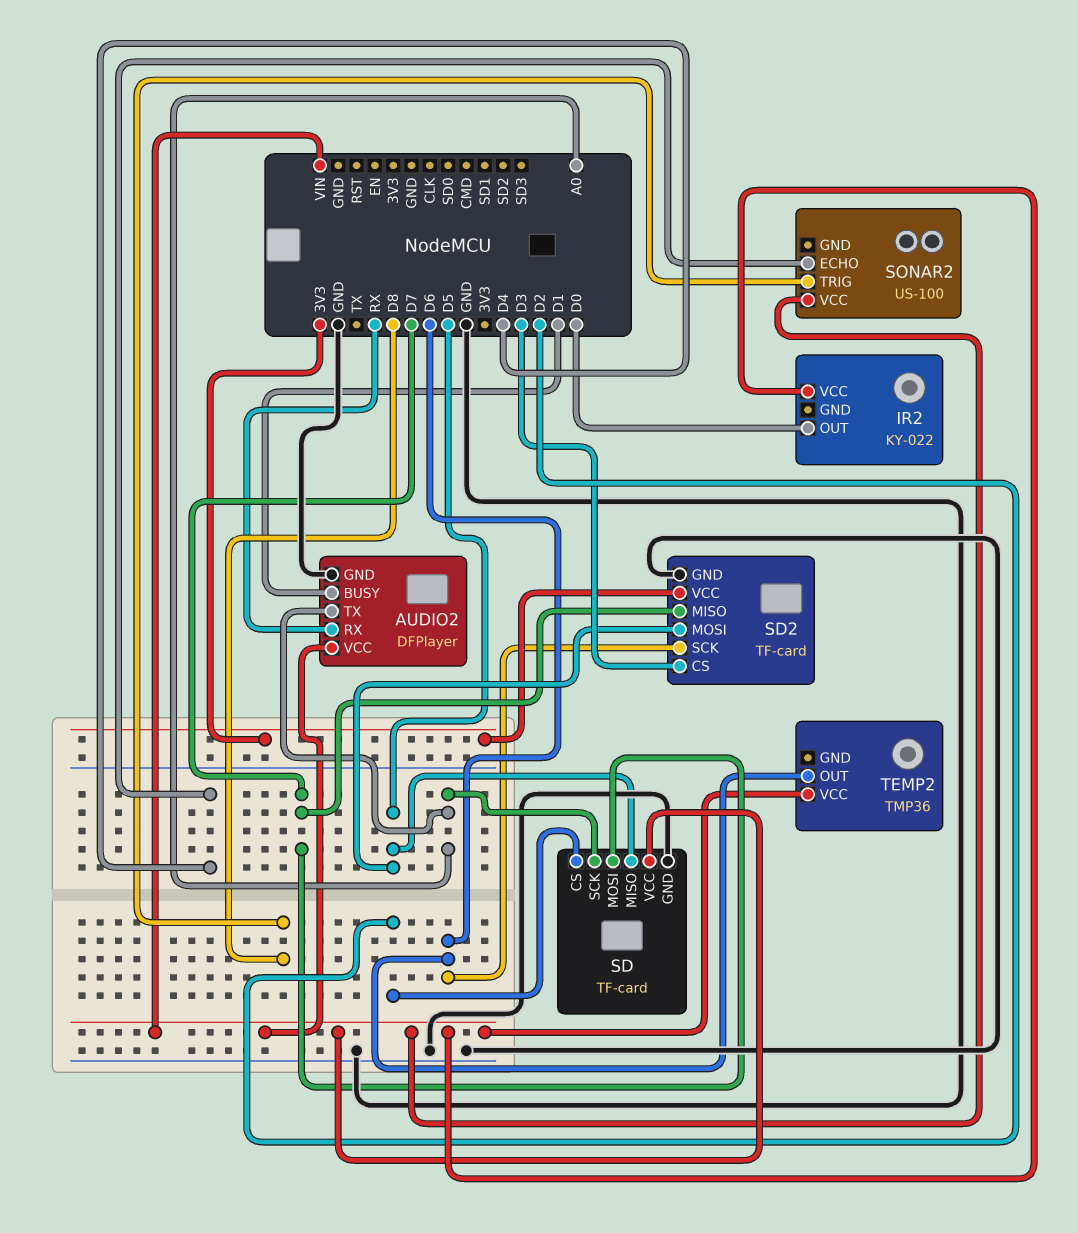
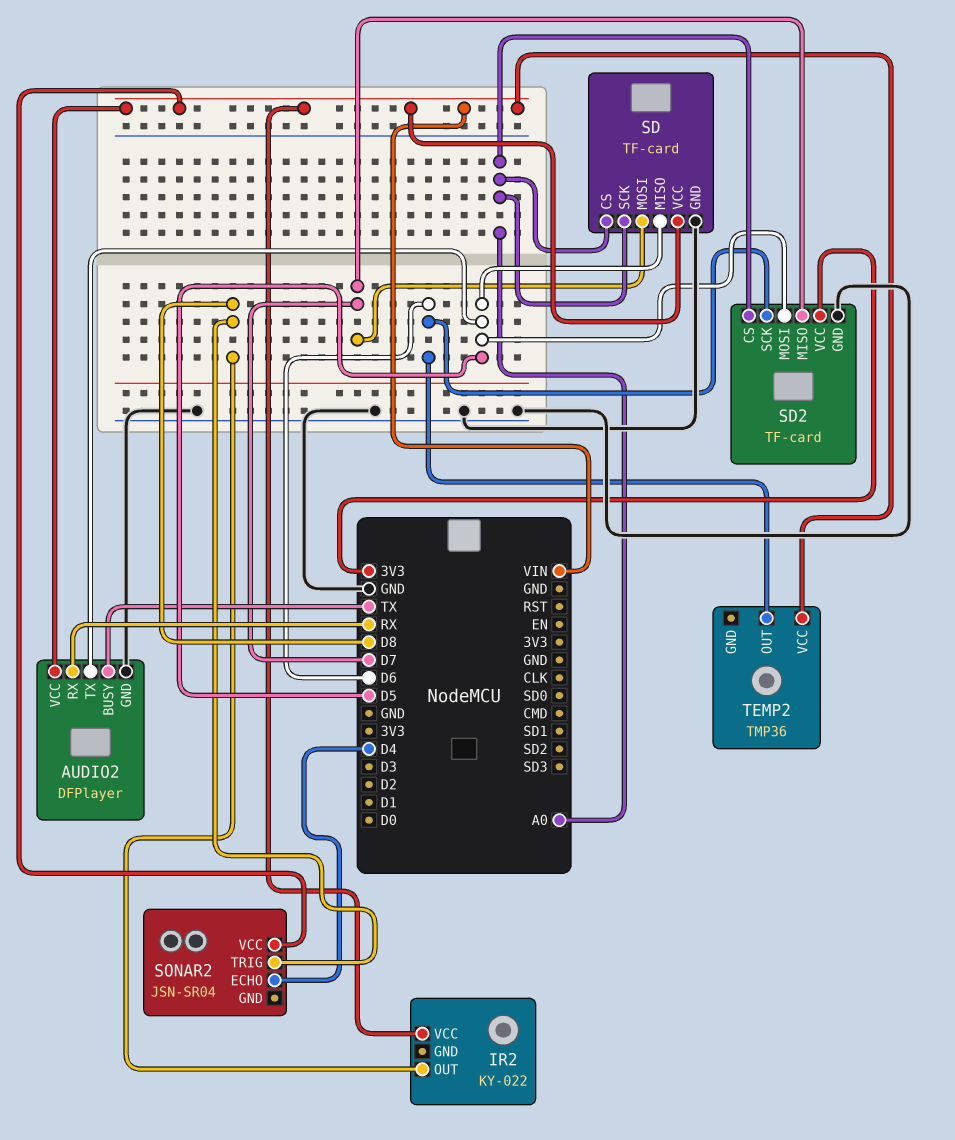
AUDIO2 pin BUSY: D1 -> TX
AUDIO2 pin TX: A0 -> D5
IR2 pin OUT: D0 -> D8
SD pin CS: D2 -> A0
SD2 pin CS: D3 -> A0
SONAR2: US-100 -> JSN-SR04

